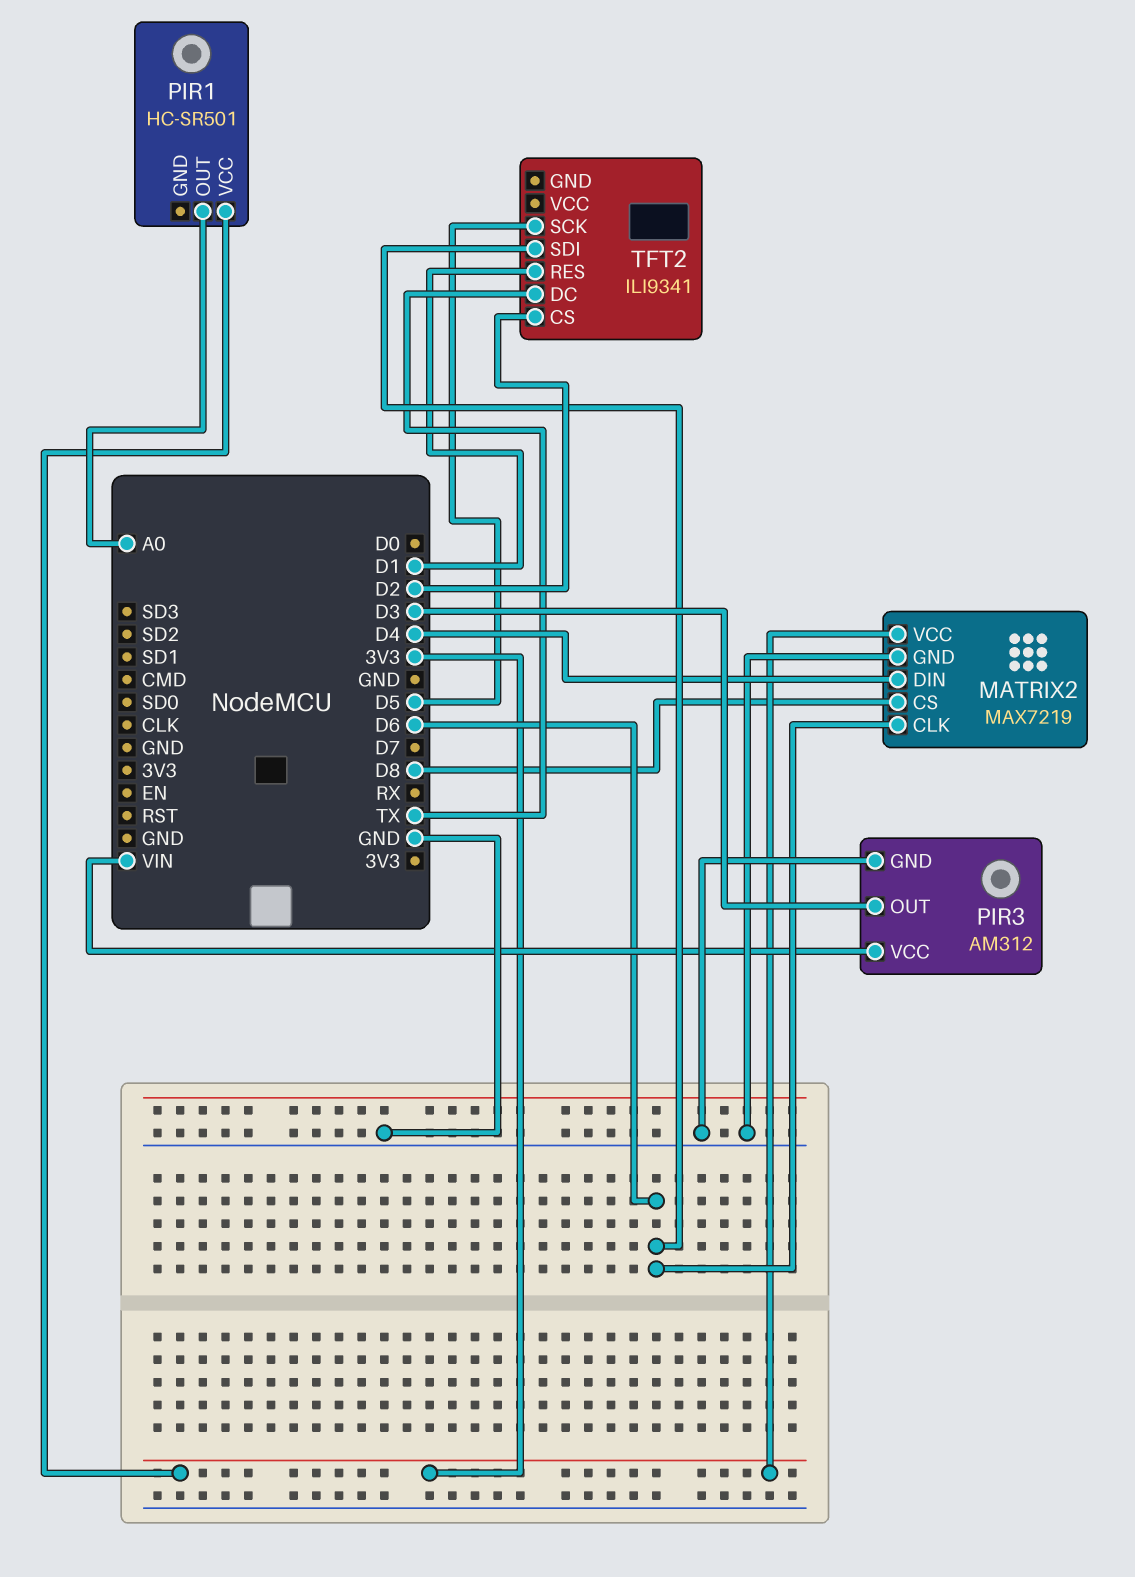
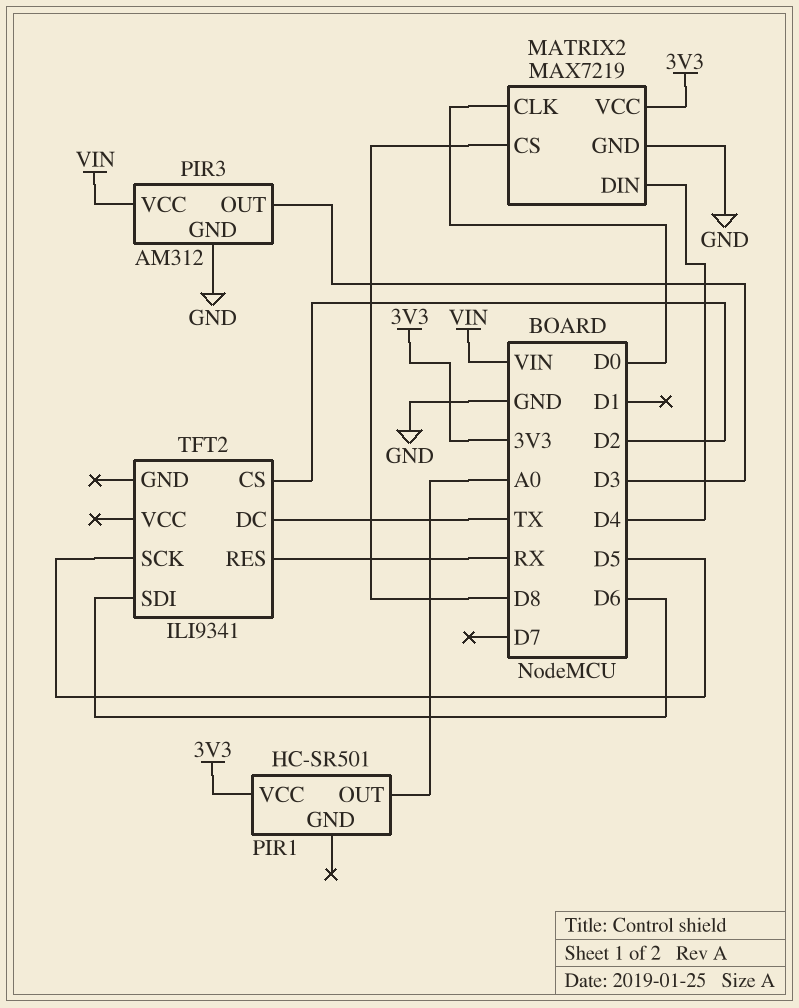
MATRIX2 pin CLK: D6 -> D0
TFT2 pin RES: D1 -> RX

